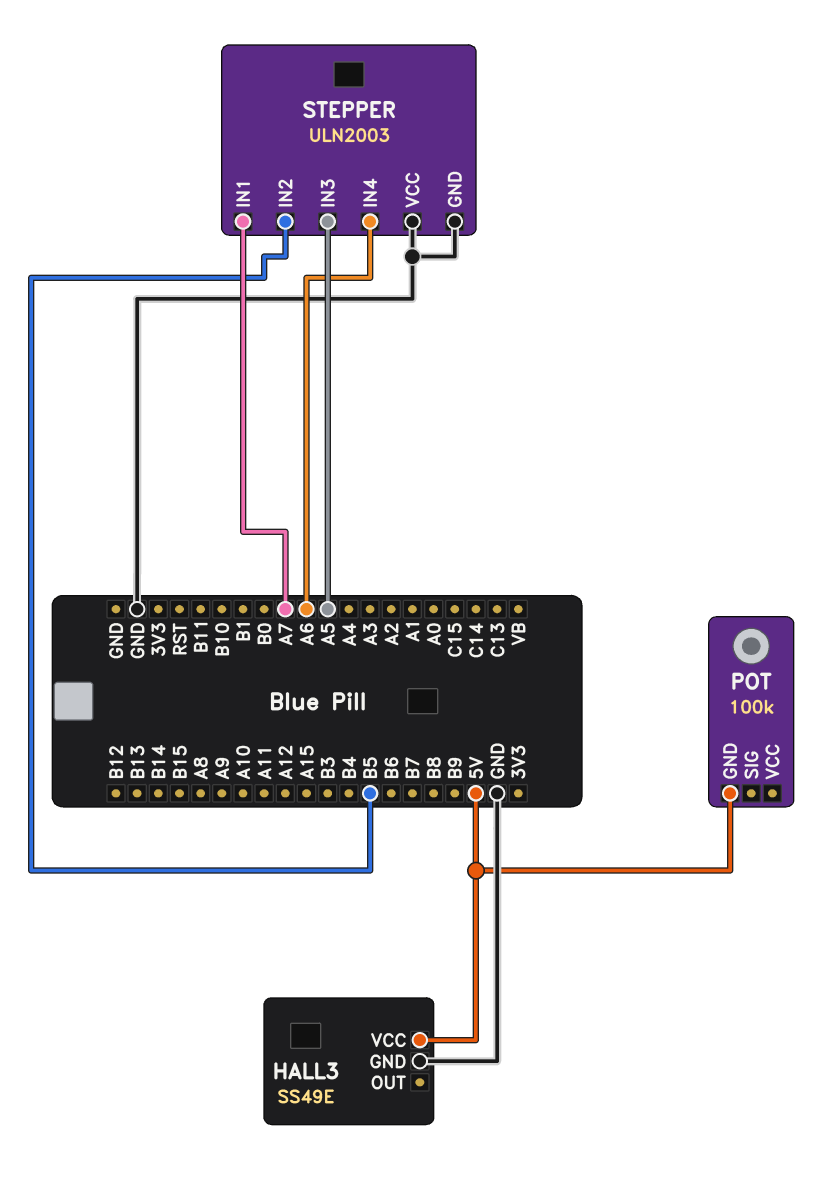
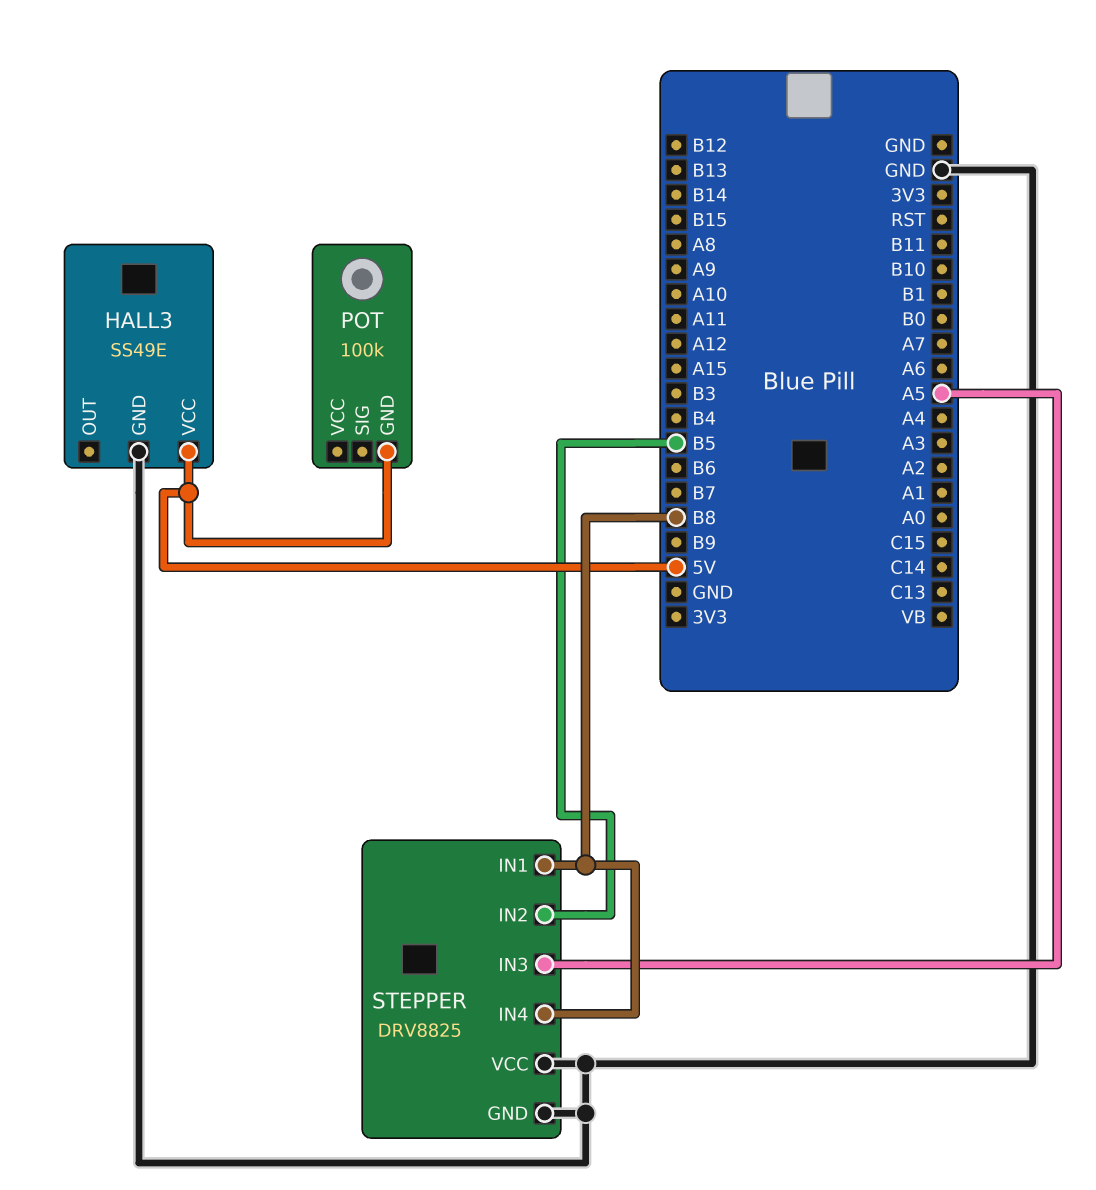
STEPPER: ULN2003 -> DRV8825
STEPPER pin IN1: A7 -> B8
STEPPER pin IN4: A6 -> B8

